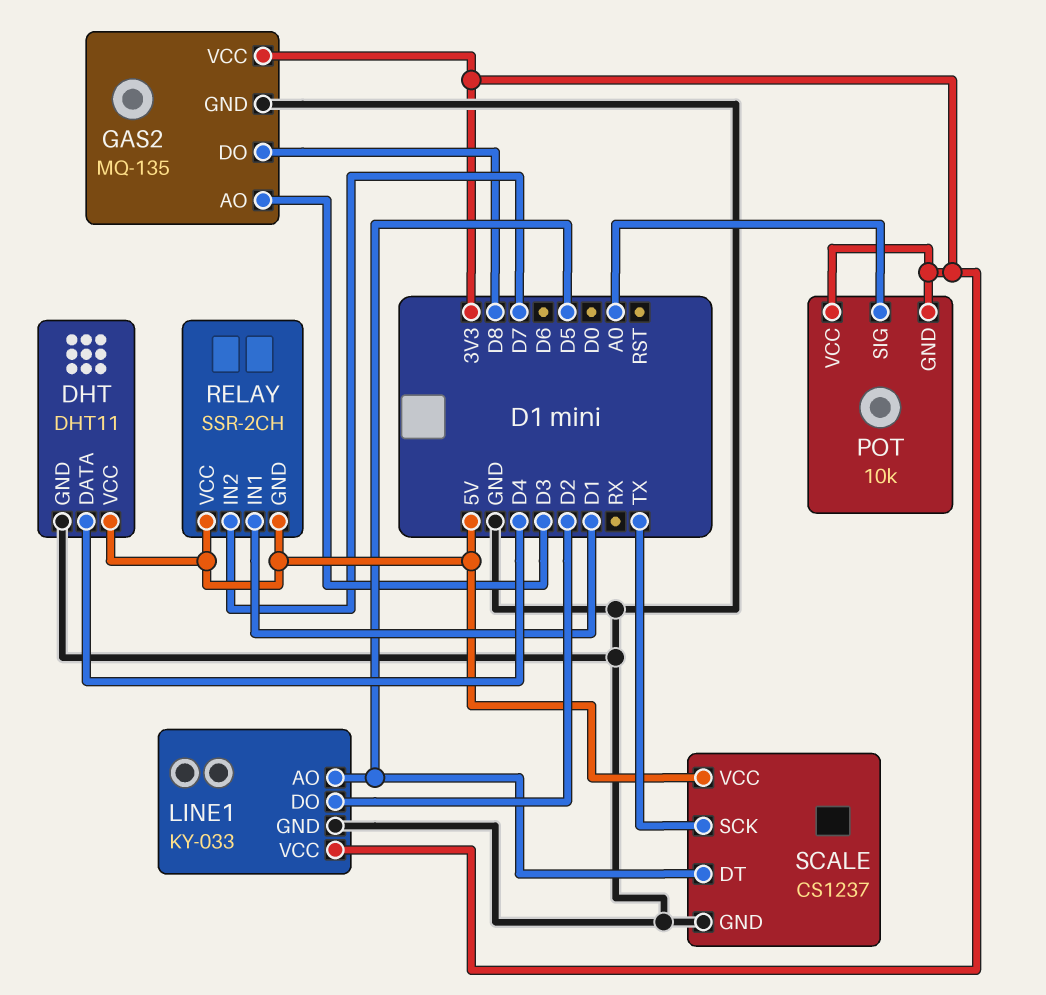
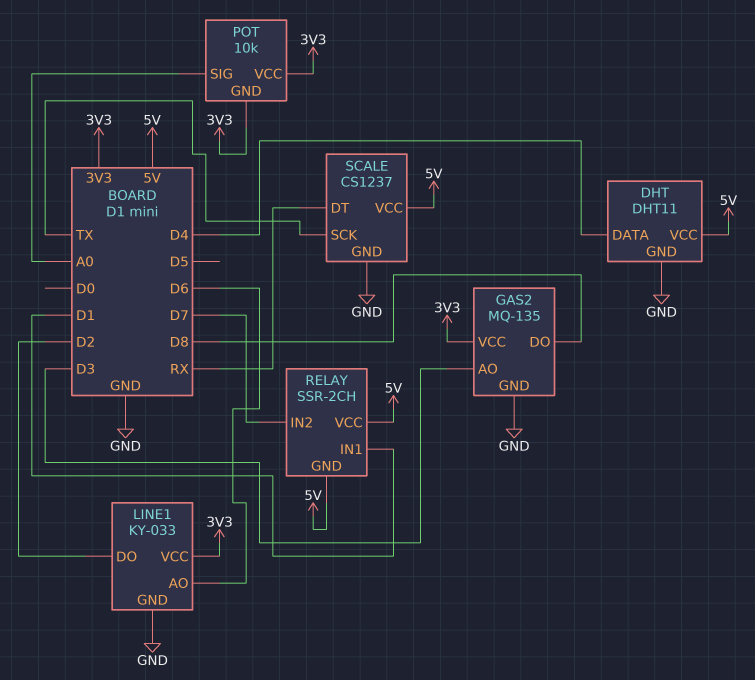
LINE1 pin AO: D5 -> D6
SCALE pin DT: D5 -> RX

